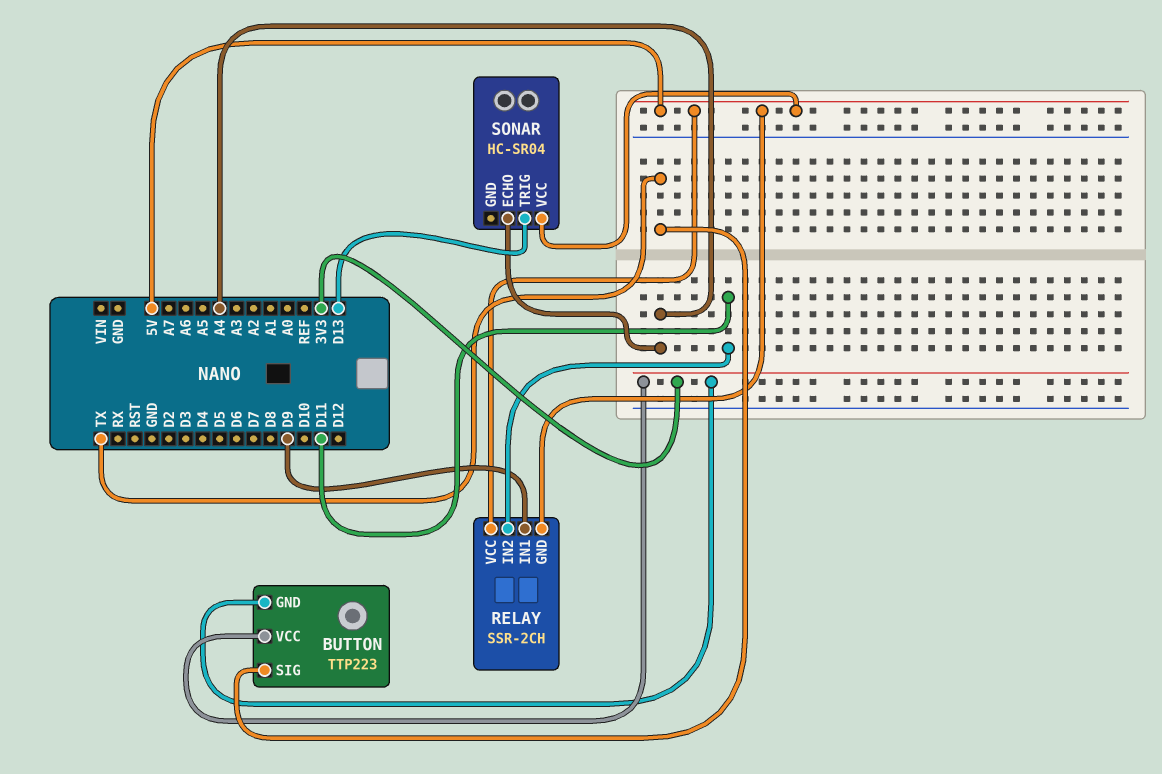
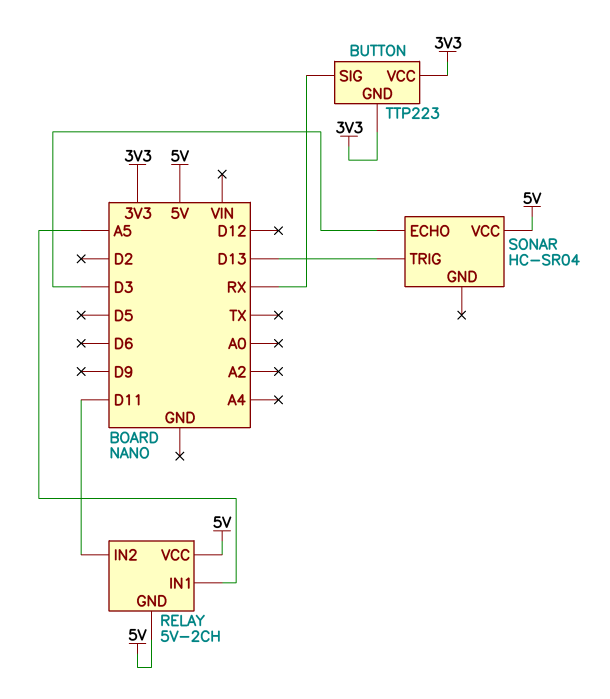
BUTTON pin SIG: TX -> RX
RELAY: SSR-2CH -> 5V-2CH
RELAY pin IN1: D9 -> A5
SONAR pin ECHO: A4 -> D3

